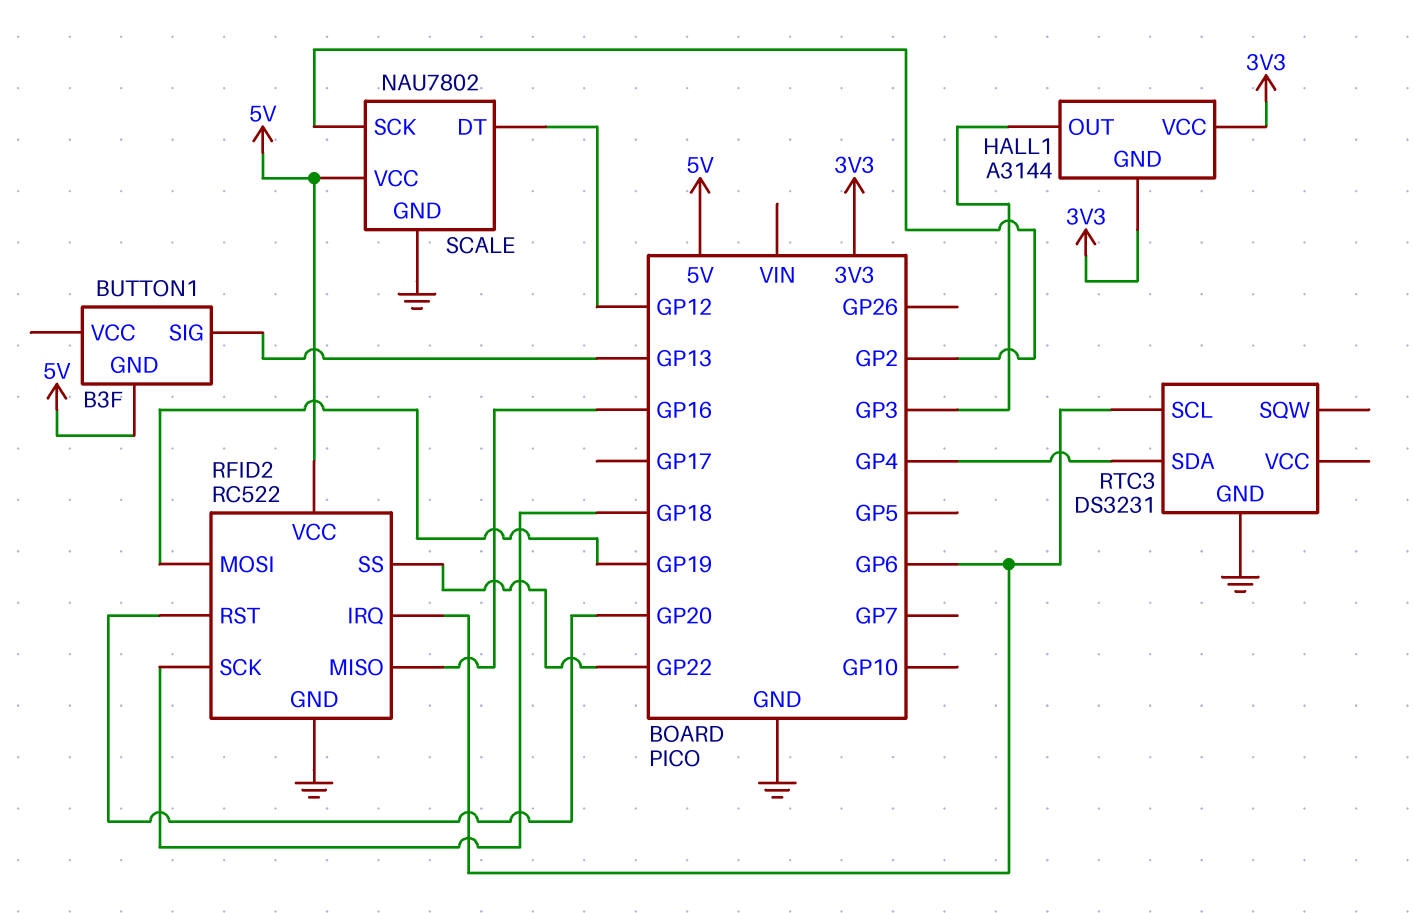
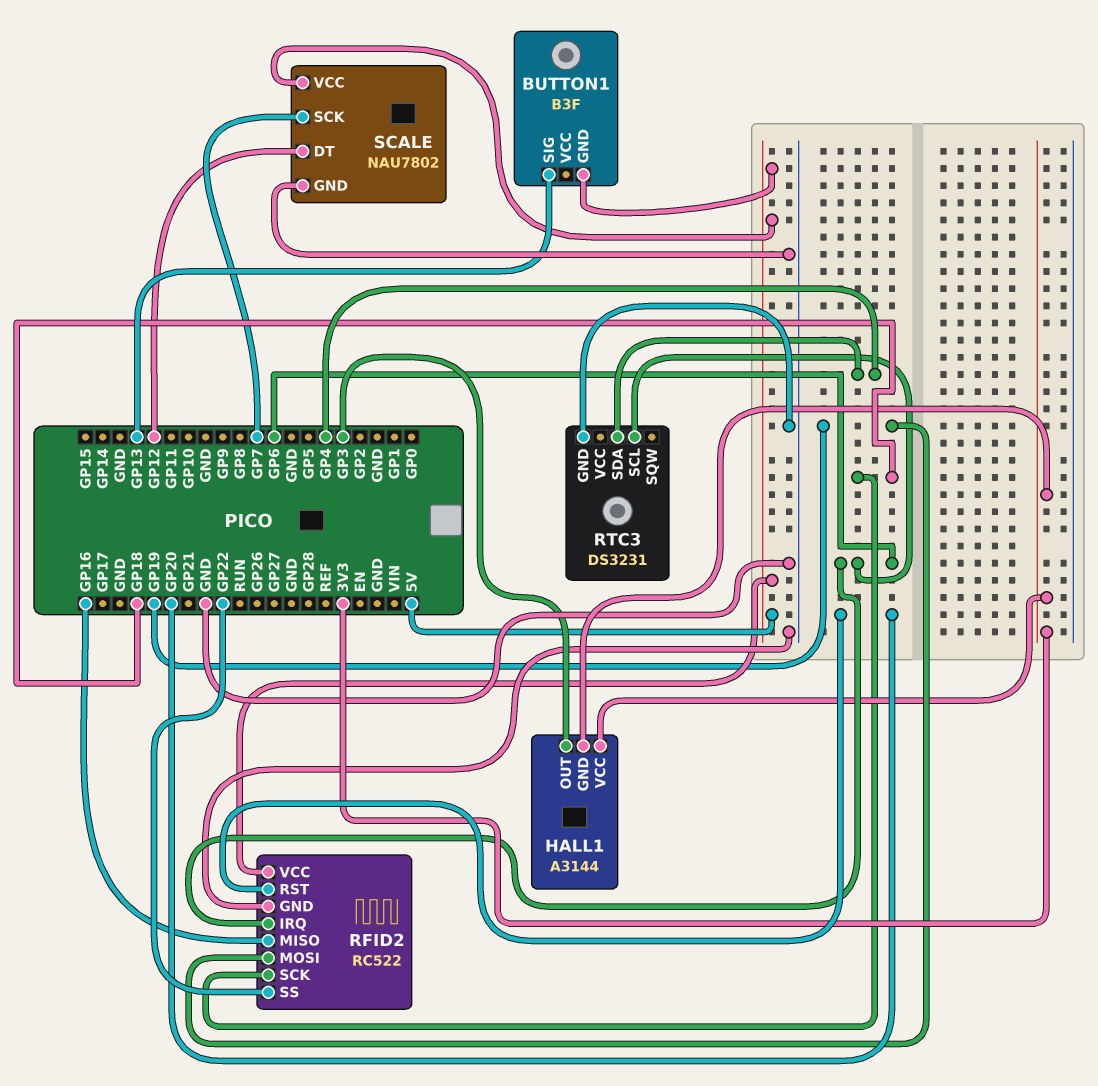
SCALE pin SCK: GP2 -> GP7

